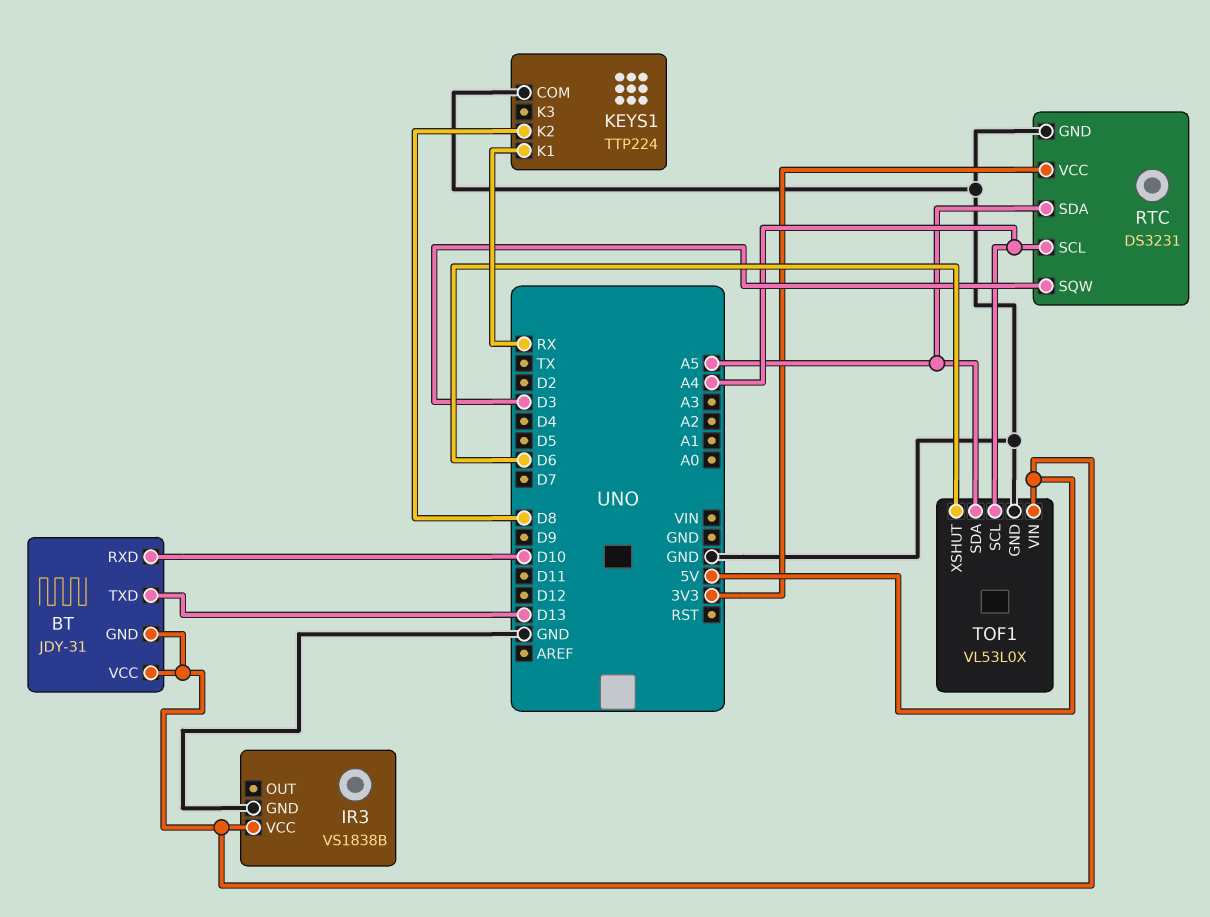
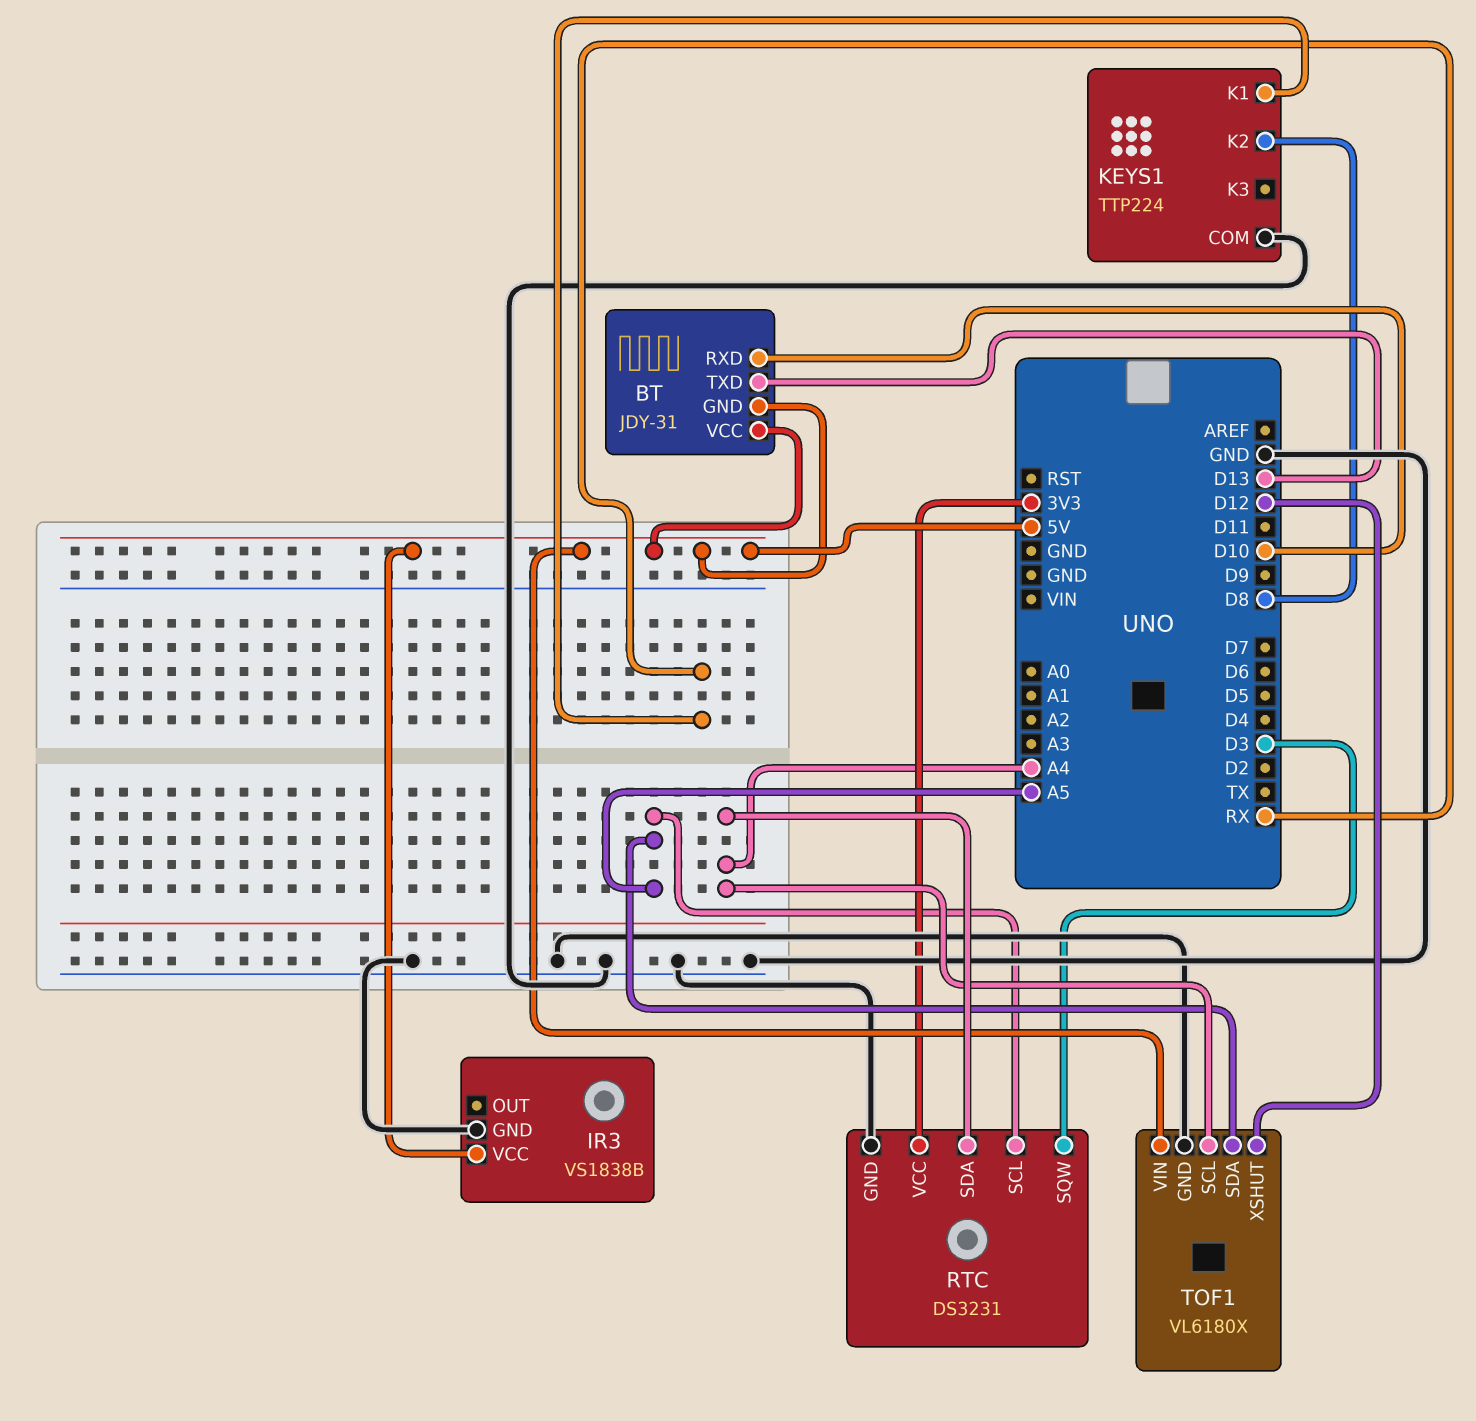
RTC pin SCL: A4 -> A5
RTC pin SDA: A5 -> A4
TOF1: VL53L0X -> VL6180X
TOF1 pin XSHUT: D6 -> D12

